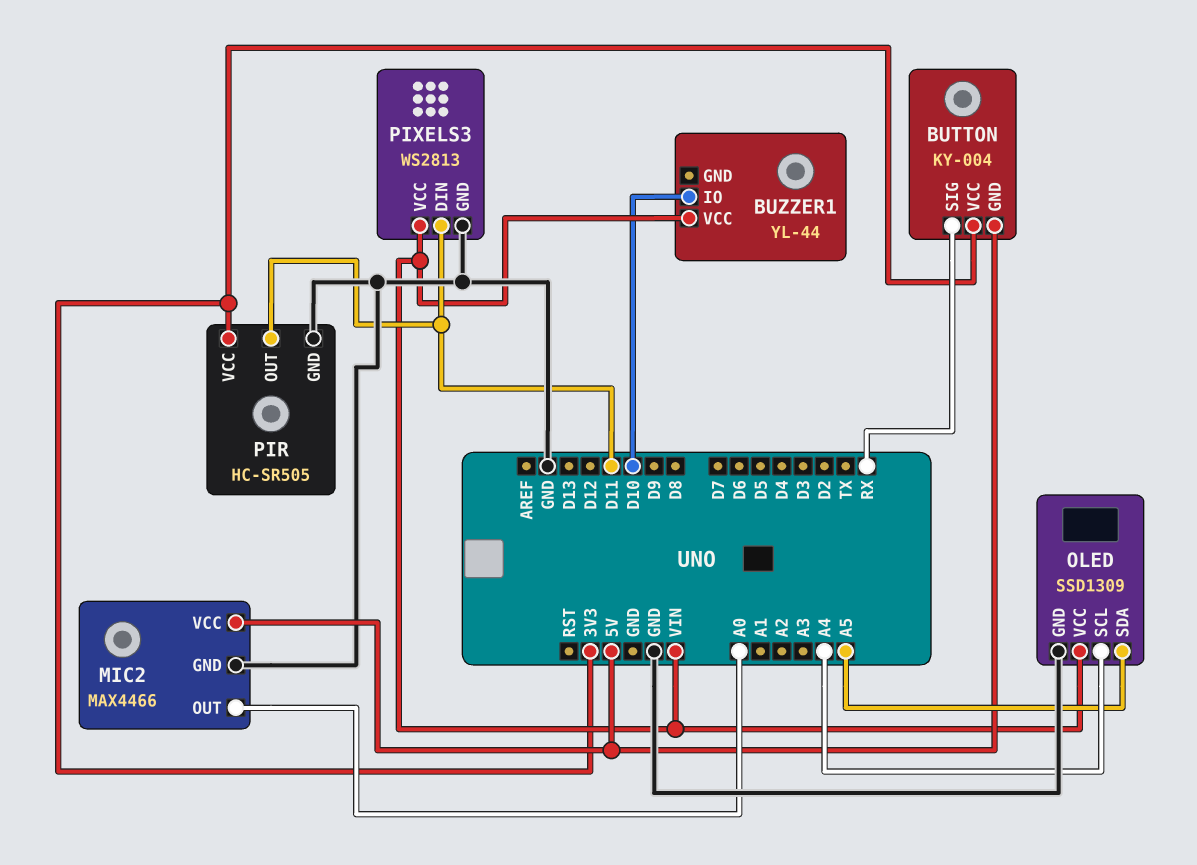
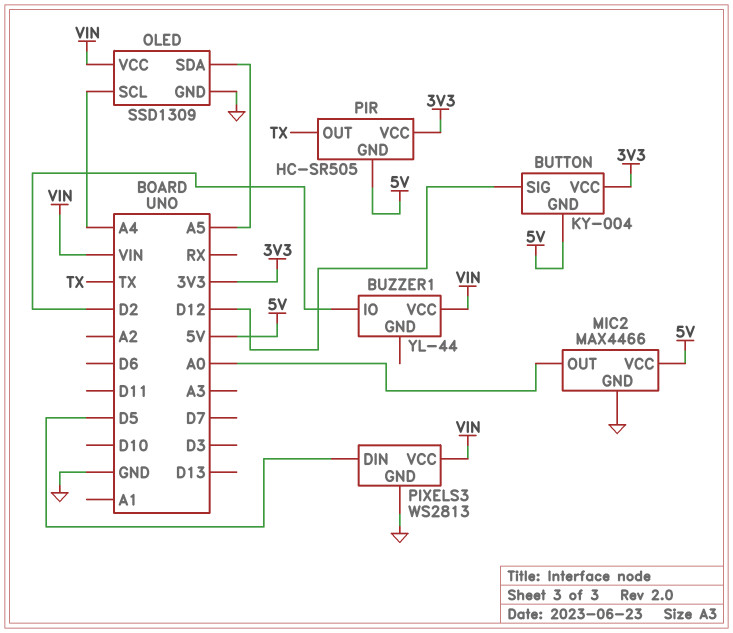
BUTTON pin SIG: RX -> D12
BUZZER1 pin IO: D10 -> D2
PIR pin GND: GND -> 5V
PIR pin OUT: D11 -> TX
PIXELS3 pin DIN: D11 -> D5

